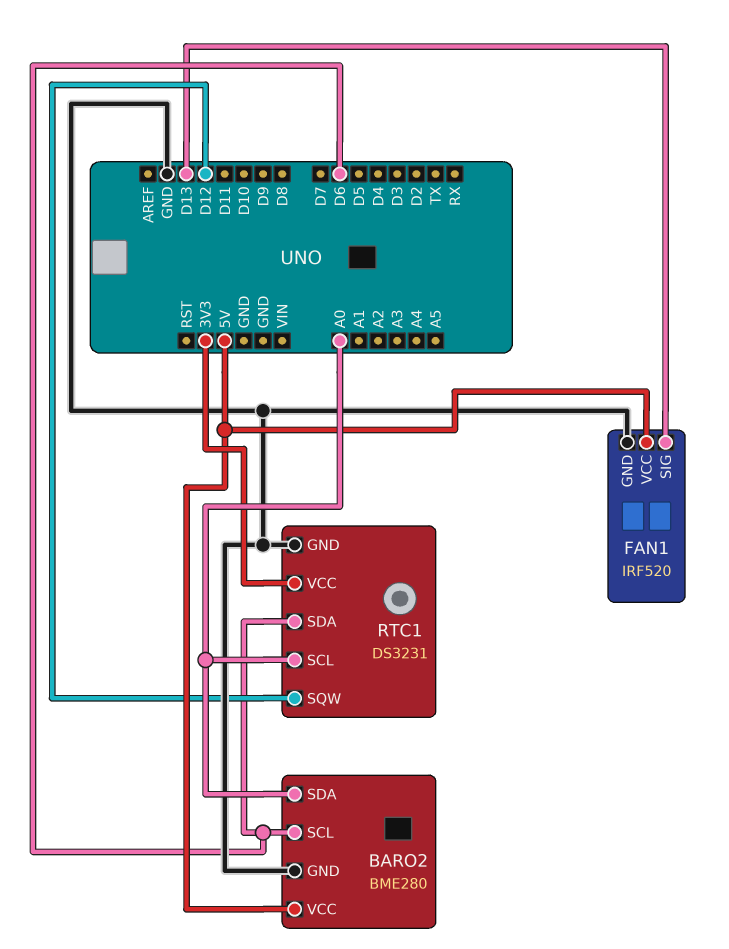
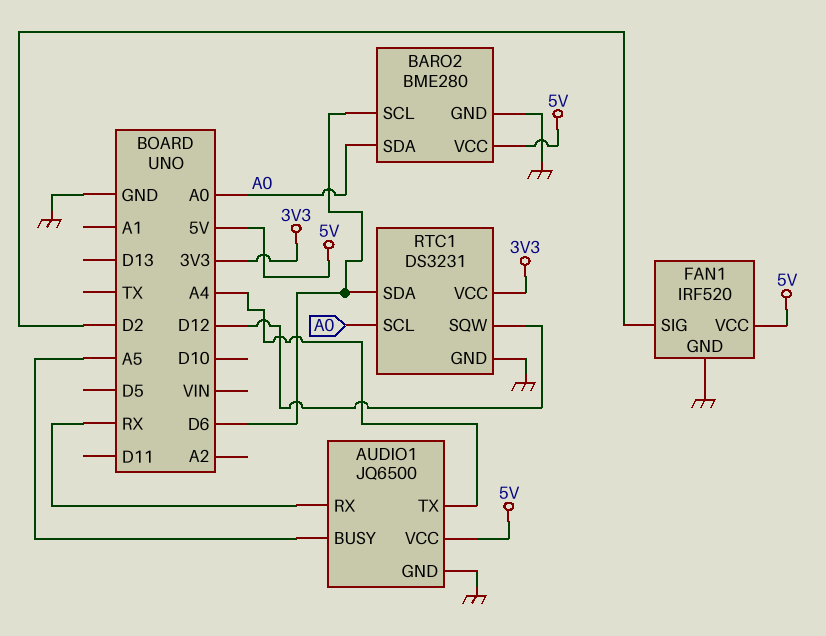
AUDIO1: none -> JQ6500
AUDIO1 pin BUSY: none -> A5
AUDIO1 pin GND: none -> GND
AUDIO1 pin RX: none -> RX
AUDIO1 pin TX: none -> A4
AUDIO1 pin VCC: none -> 5V
FAN1 pin SIG: D13 -> D2

